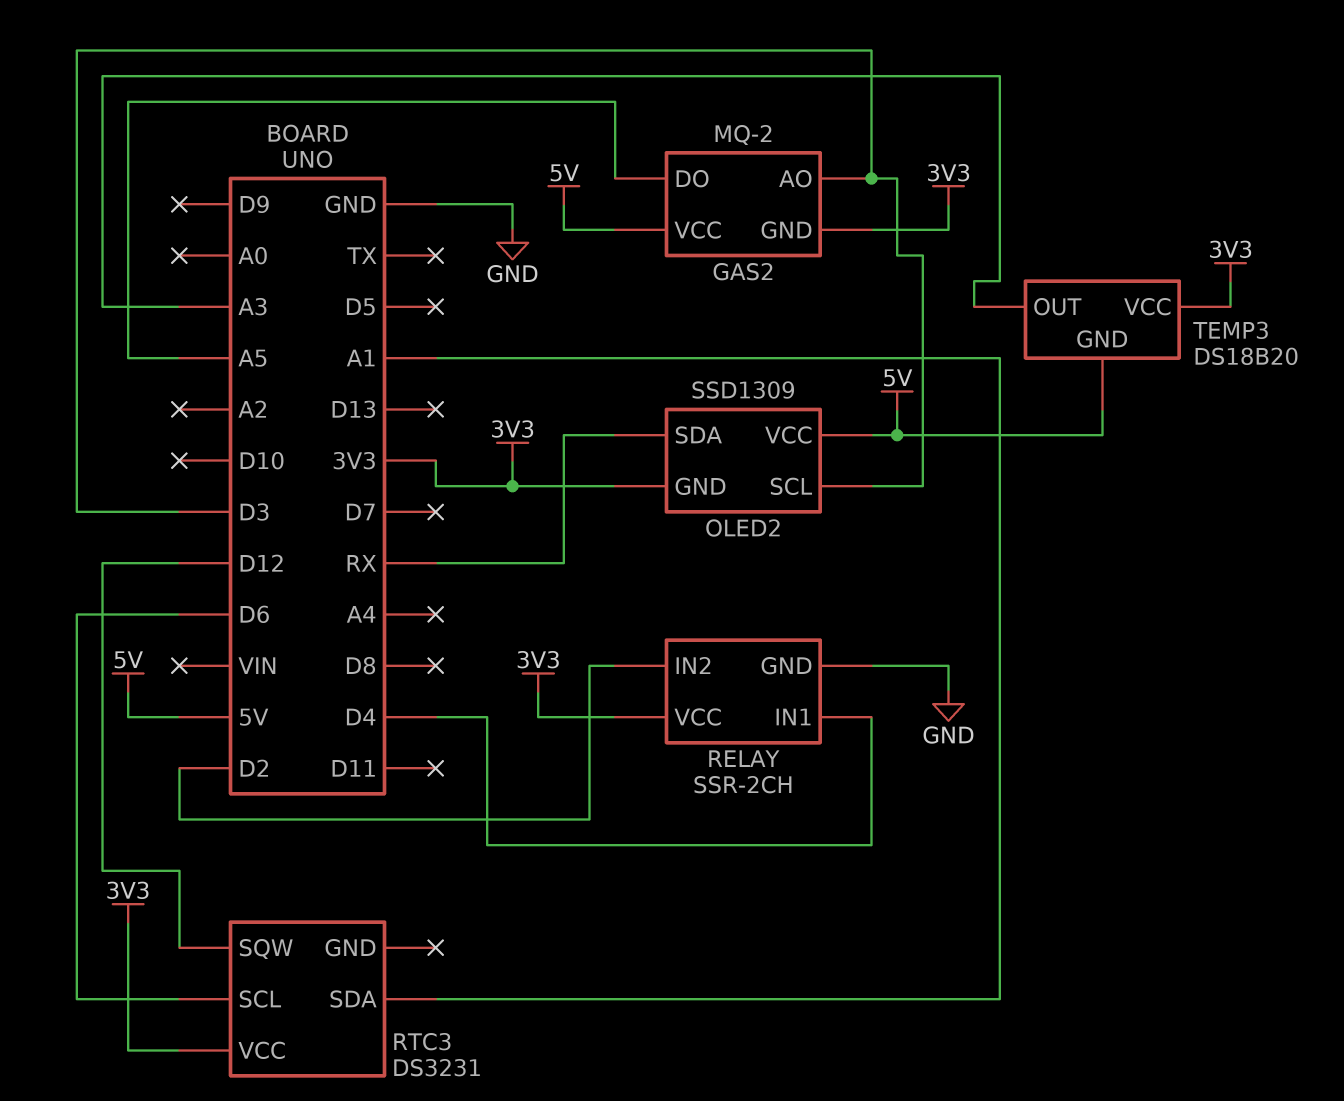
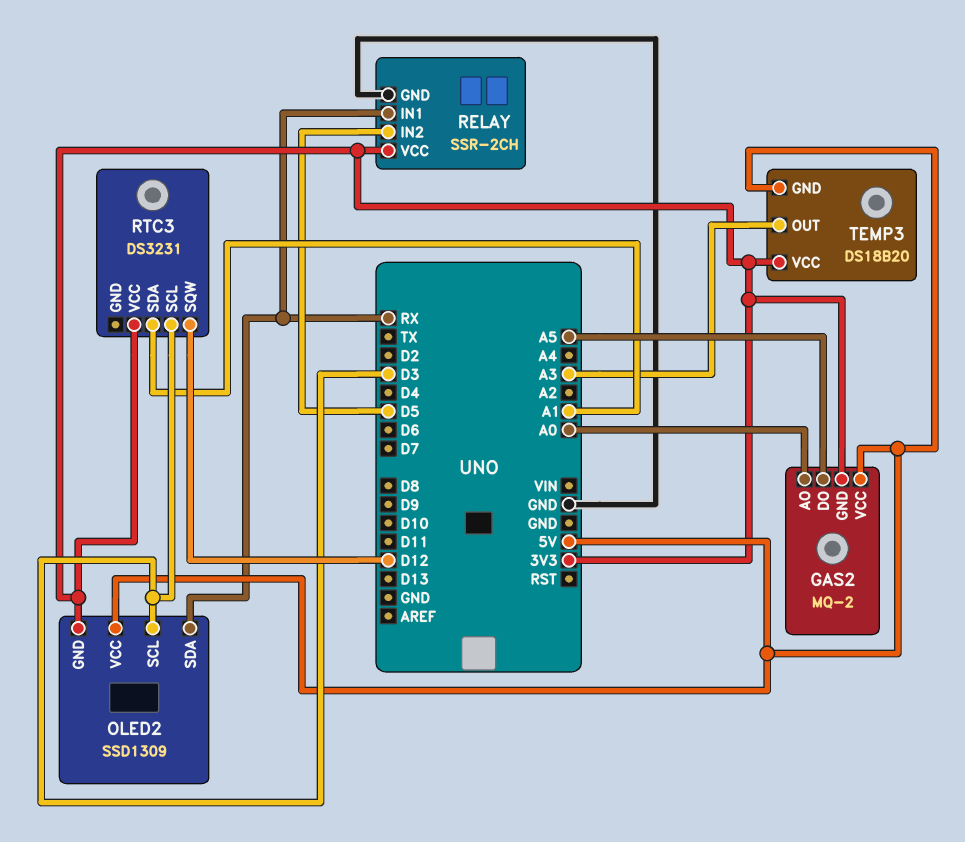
GAS2 pin AO: D3 -> A0
RELAY pin IN1: D4 -> RX
RELAY pin IN2: D2 -> D5
RTC3 pin SCL: D6 -> D3

